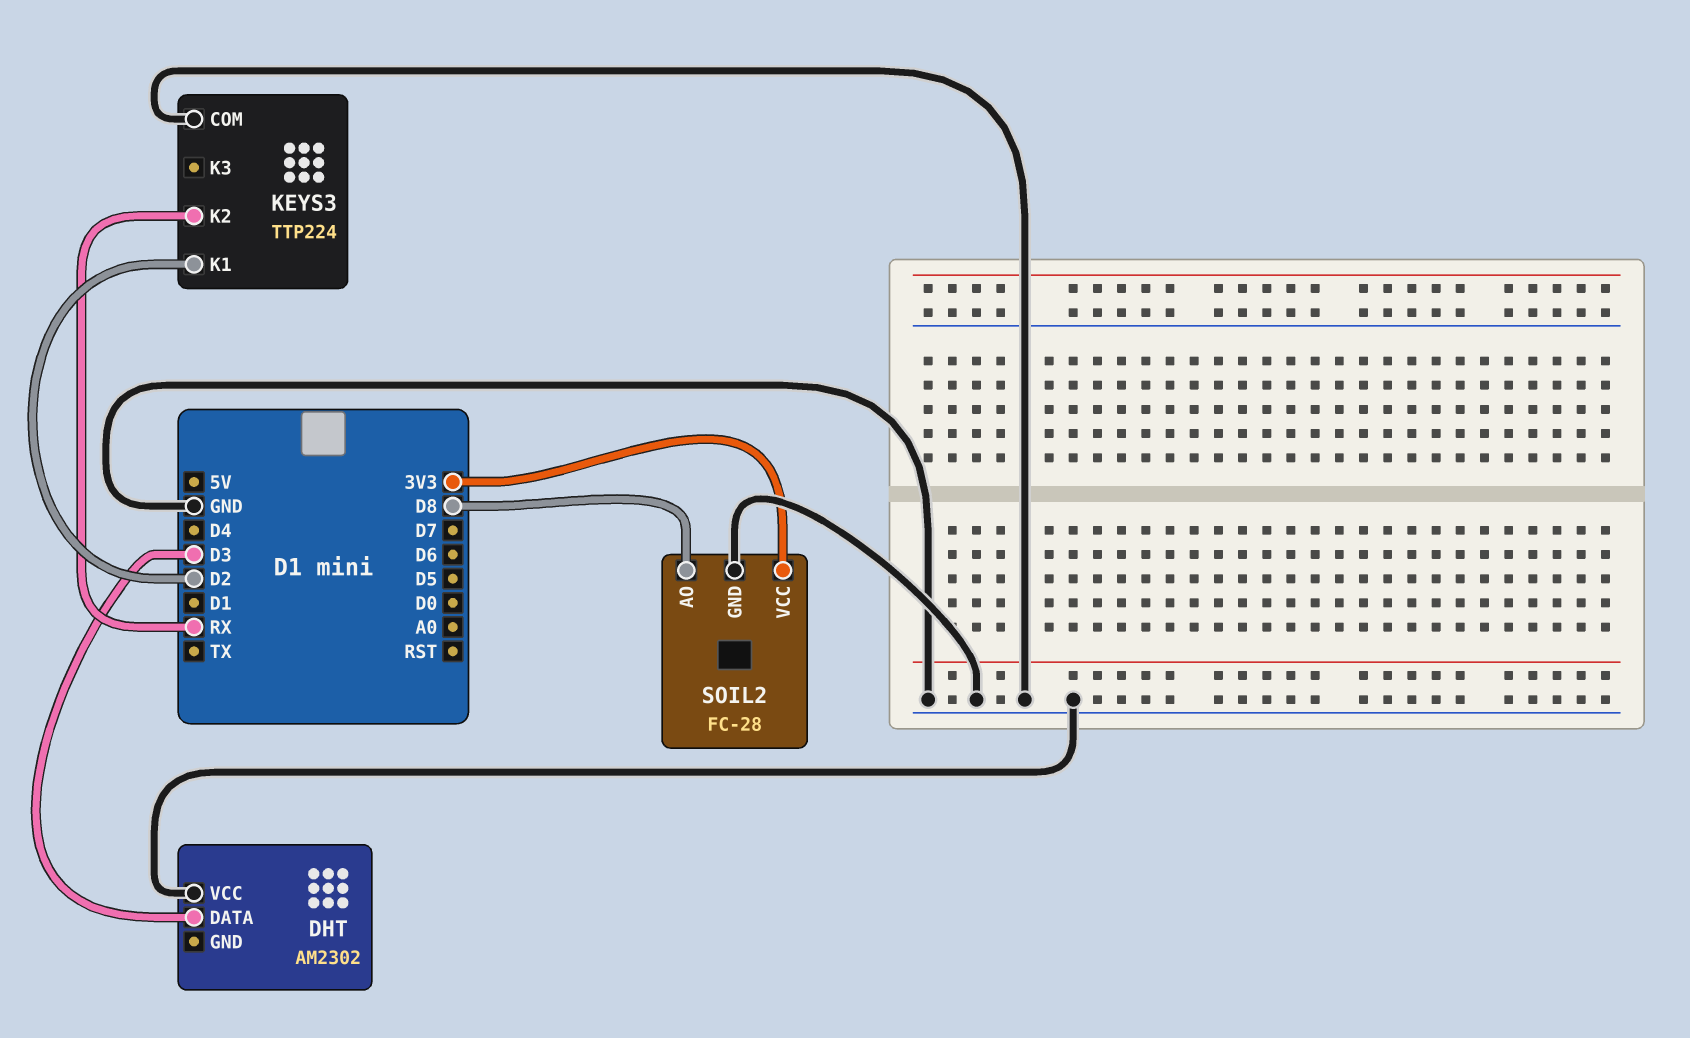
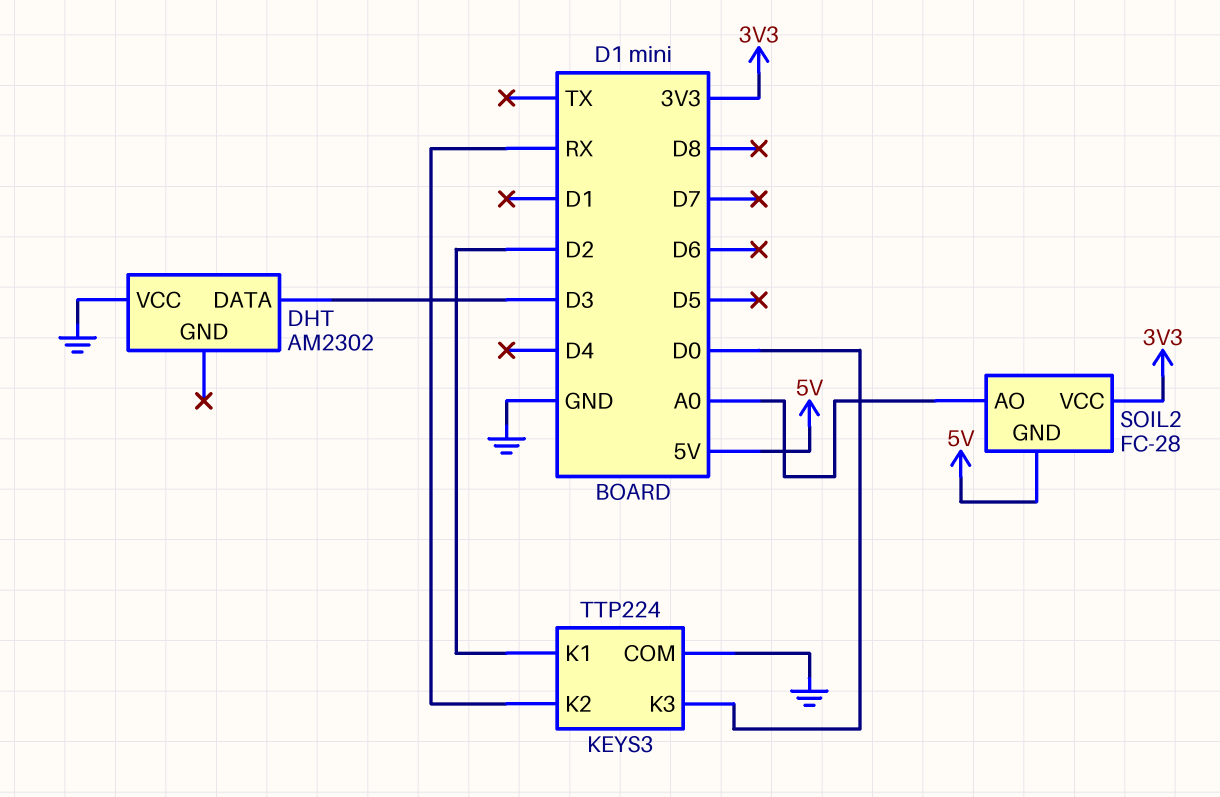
KEYS3 pin K3: none -> D0
SOIL2 pin AO: D8 -> A0
SOIL2 pin GND: GND -> 5V

